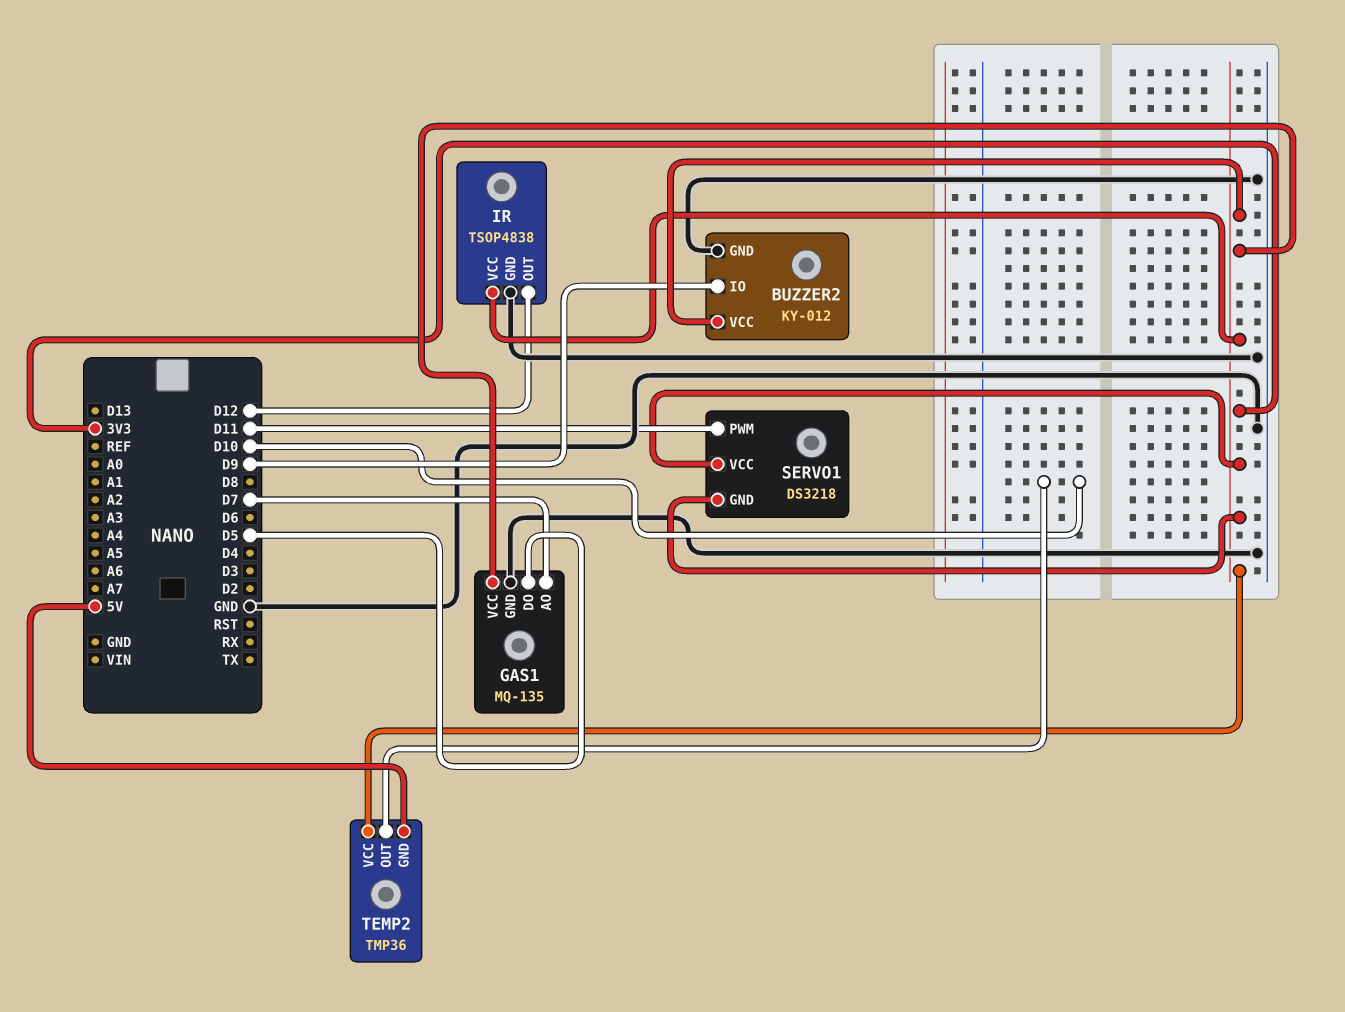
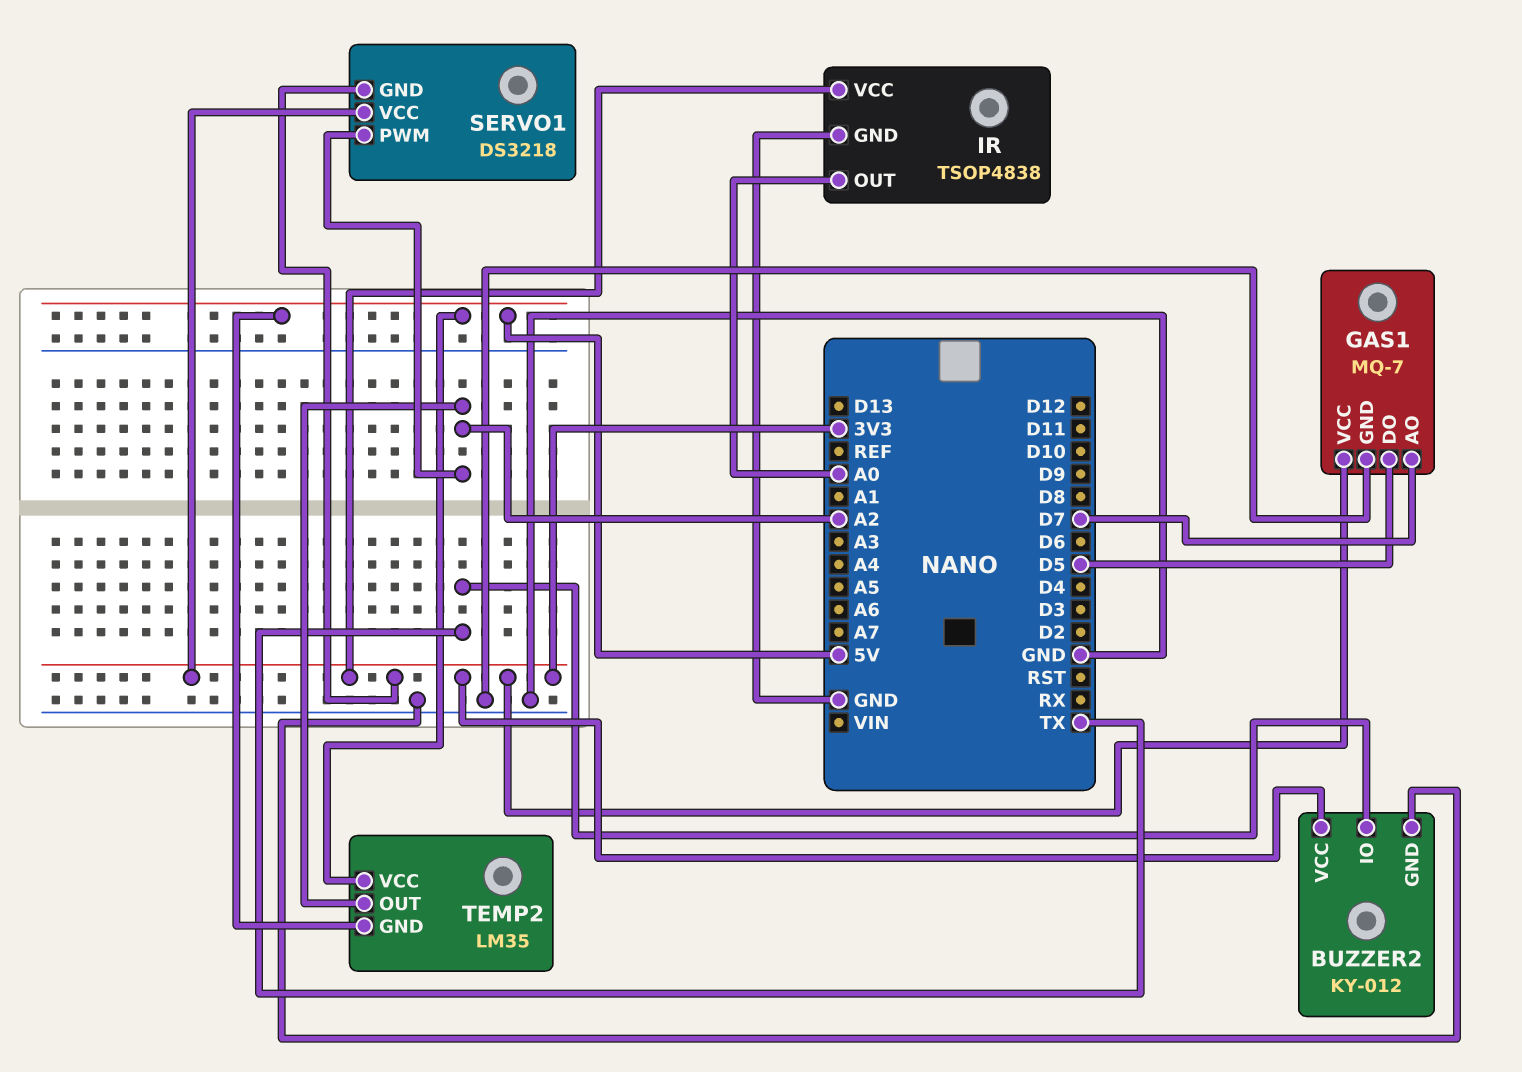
BUZZER2 pin IO: D9 -> TX
GAS1: MQ-135 -> MQ-7
IR pin OUT: D12 -> A0
SERVO1 pin PWM: D11 -> A2
TEMP2: TMP36 -> LM35
TEMP2 pin OUT: D10 -> A2
TEMP2 pin VCC: 3V3 -> 5V

